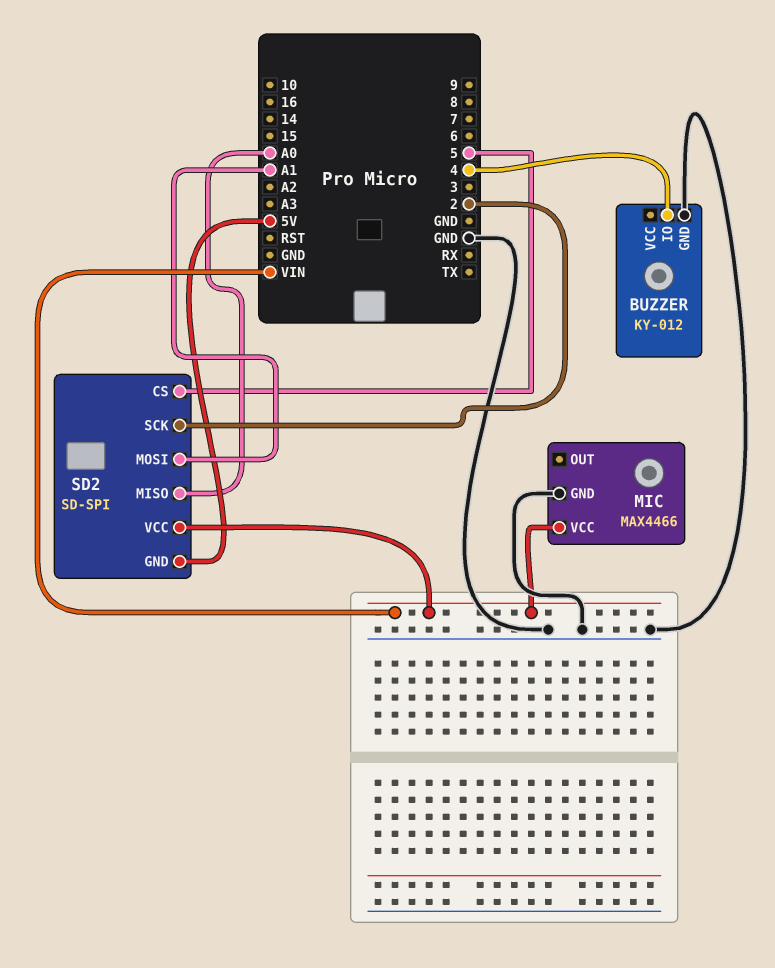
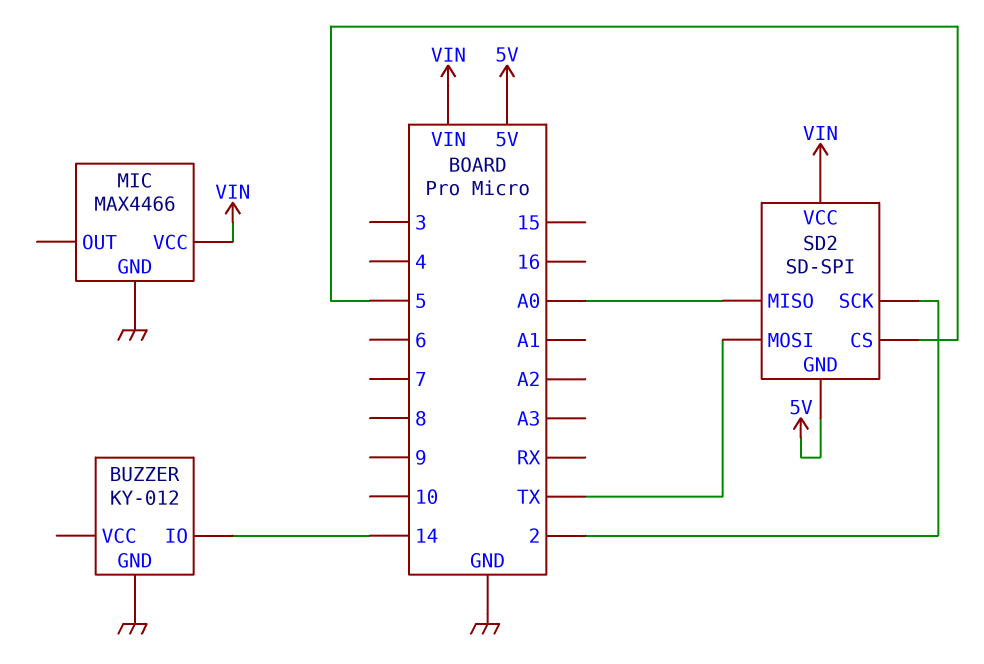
BUZZER pin IO: 4 -> 14
SD2 pin MOSI: A1 -> TX

